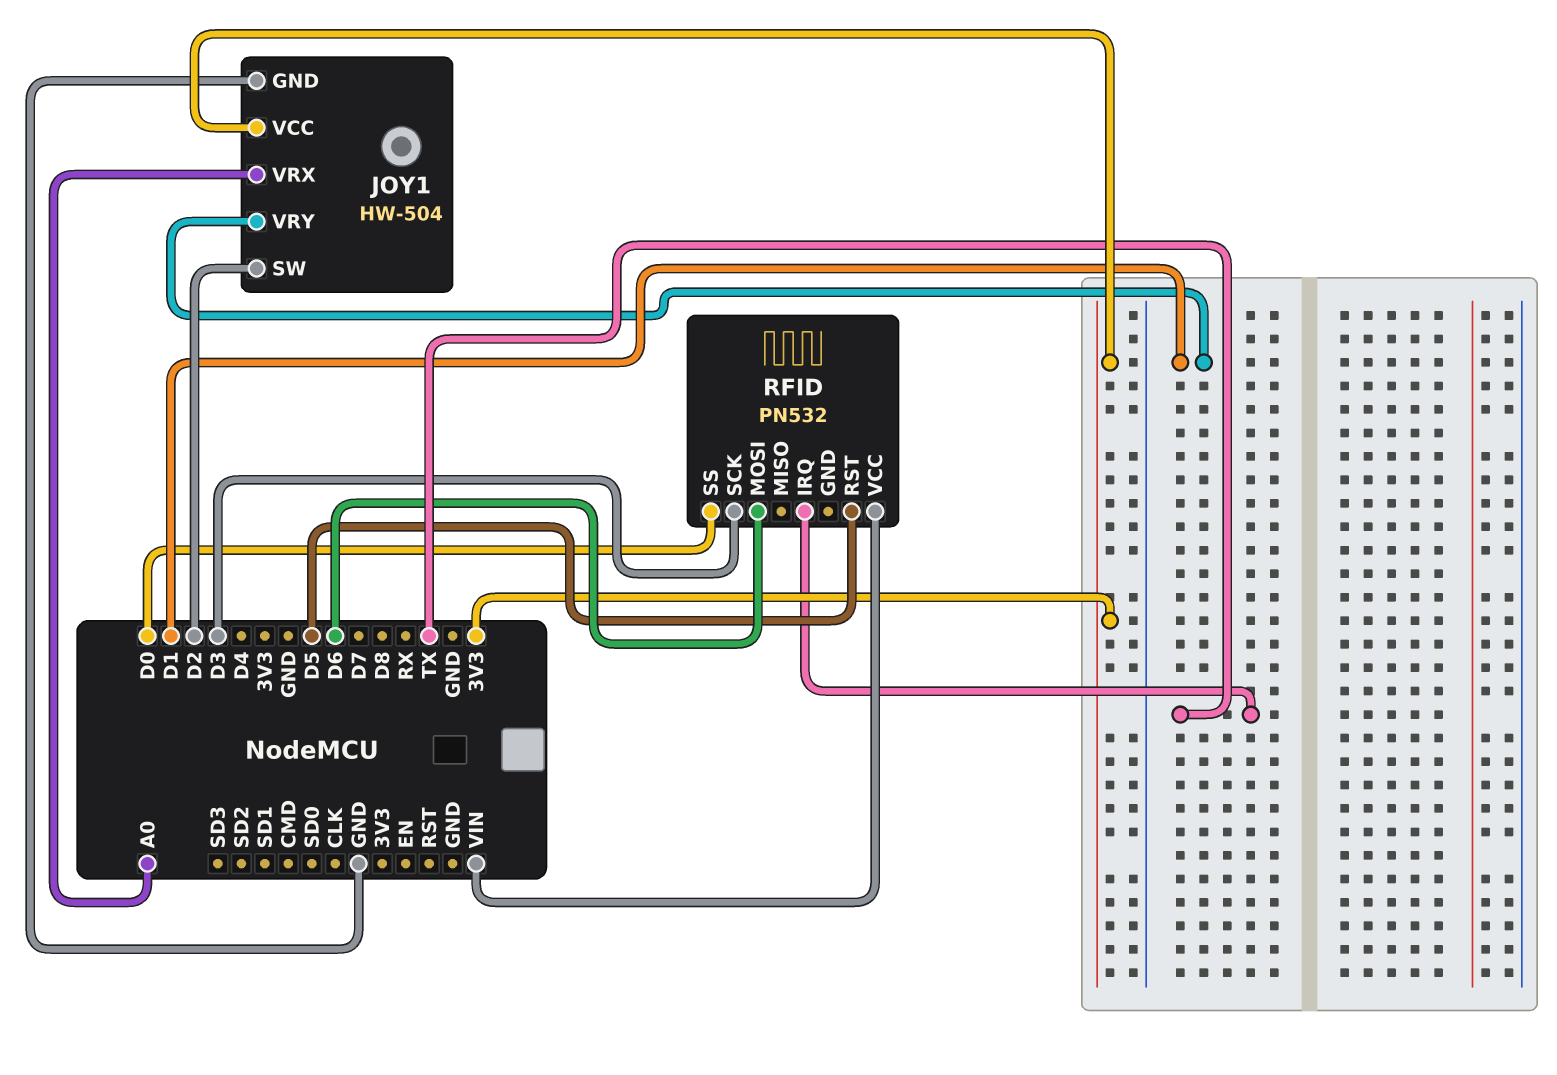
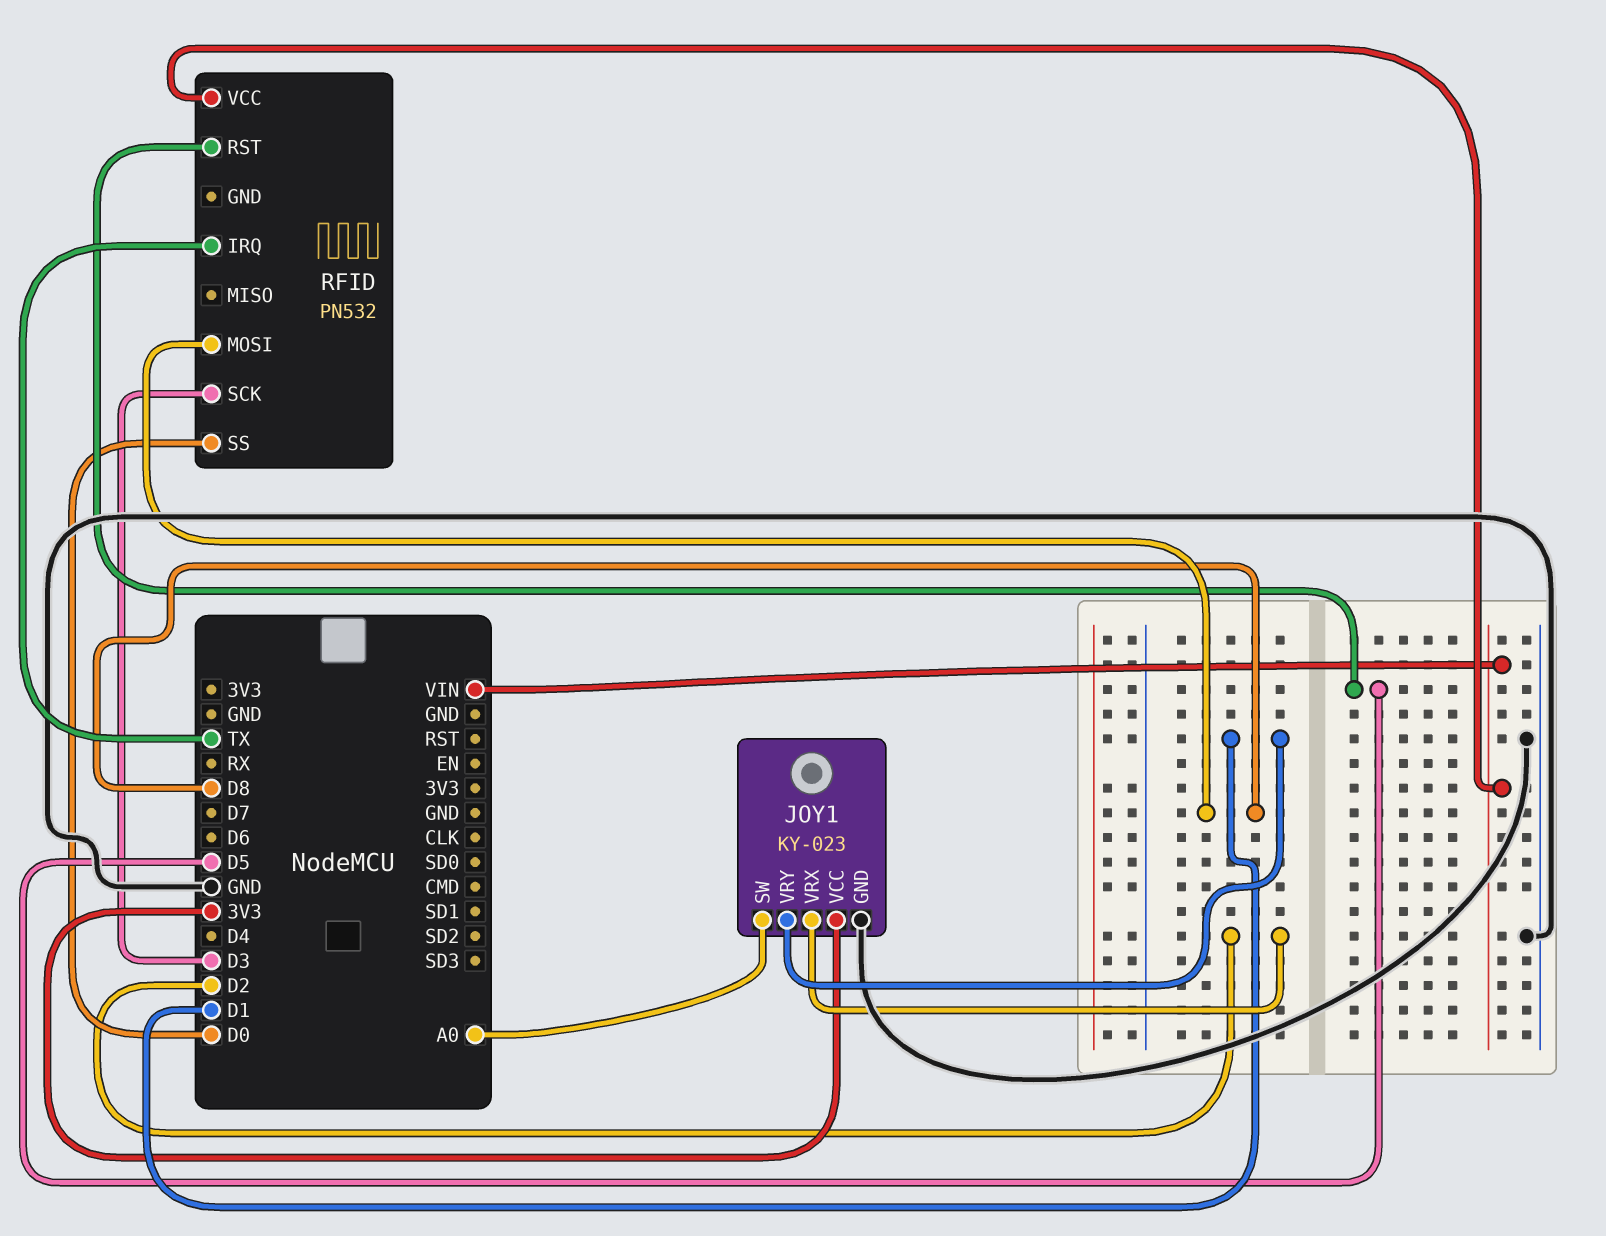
JOY1: HW-504 -> KY-023
JOY1 pin SW: D2 -> A0
JOY1 pin VRX: A0 -> D2
RFID pin MOSI: D6 -> D8

